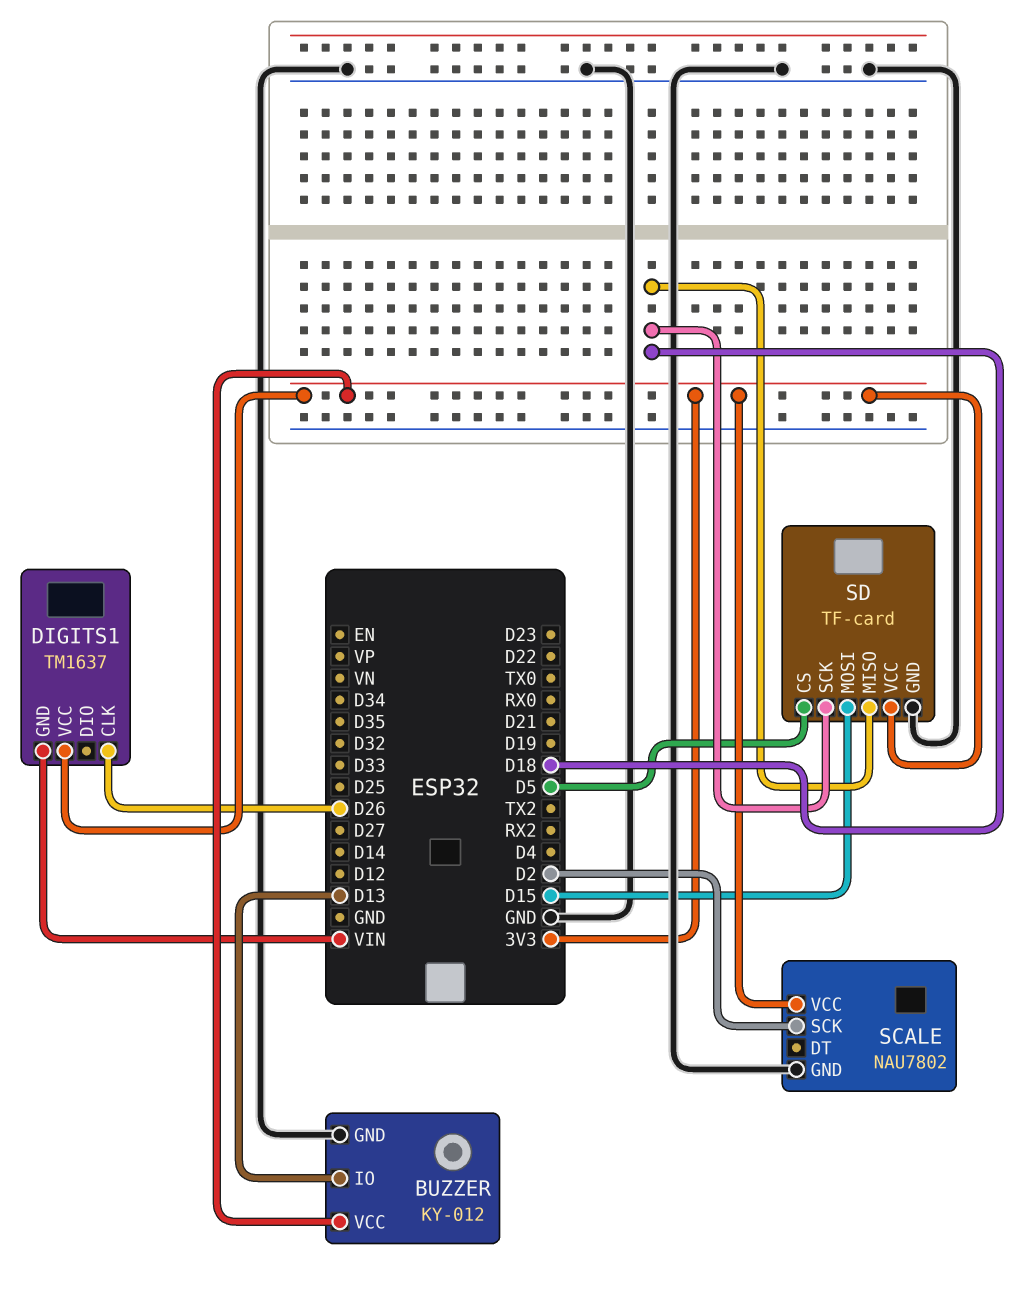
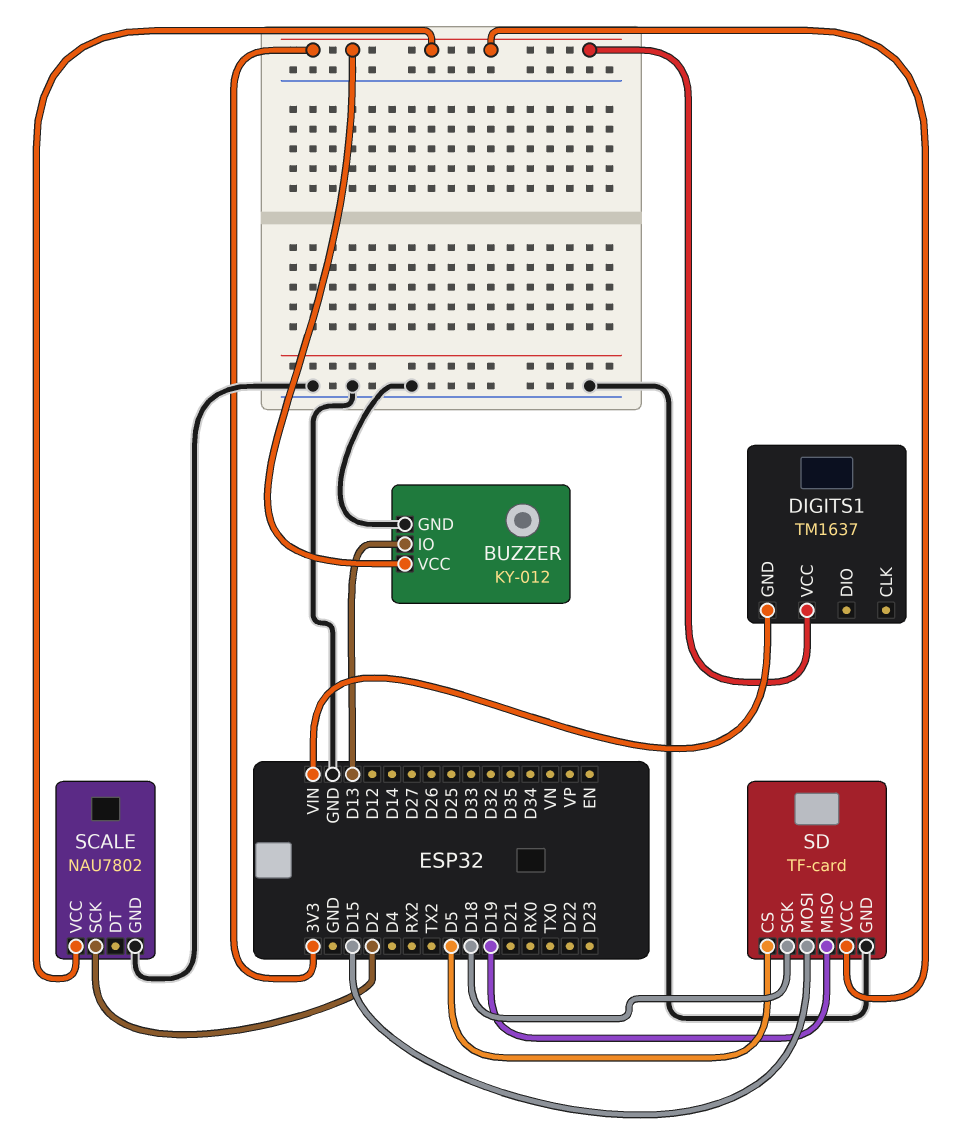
DIGITS1 pin CLK: D26 -> none
SD pin MISO: D18 -> D19

